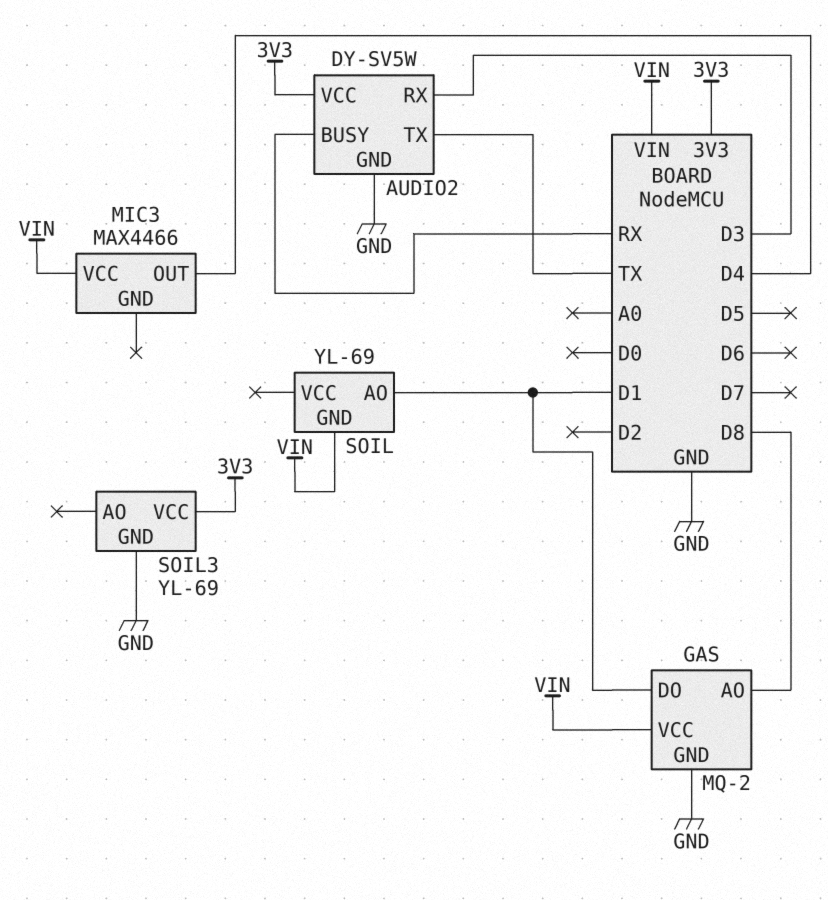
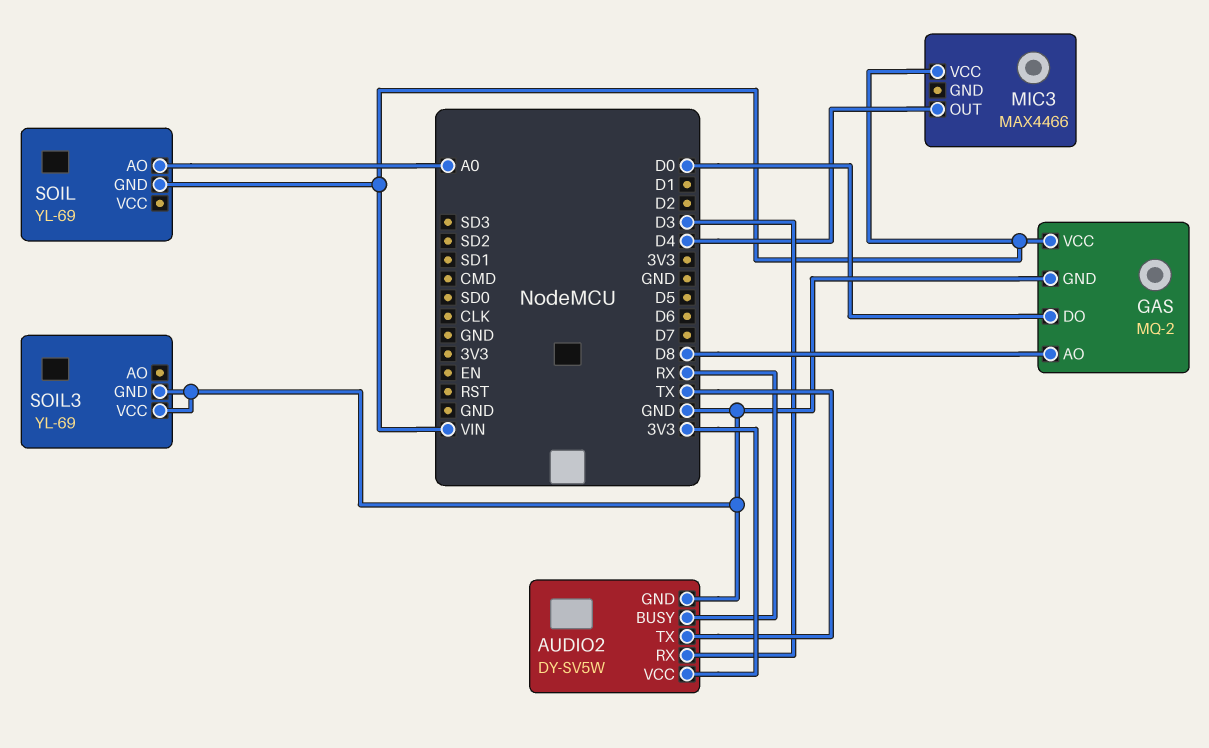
GAS pin DO: D1 -> D0
SOIL pin AO: D1 -> A0
SOIL3 pin VCC: 3V3 -> GND

